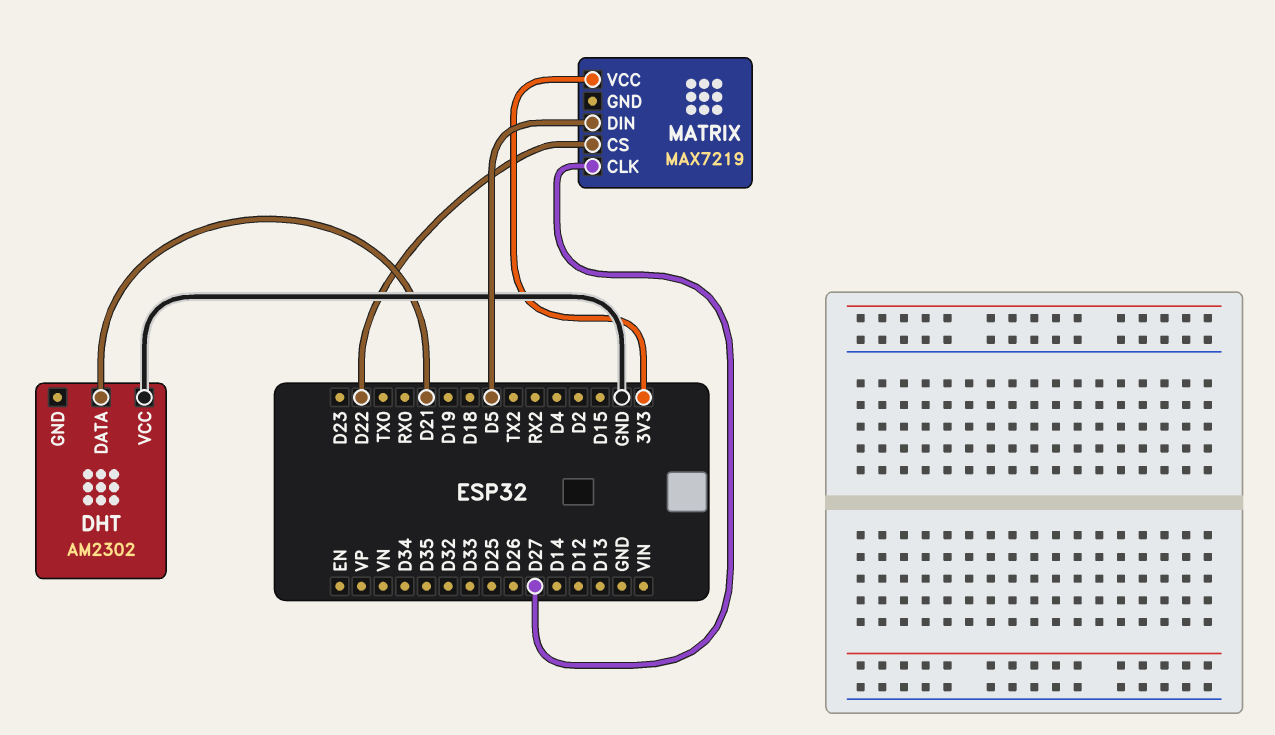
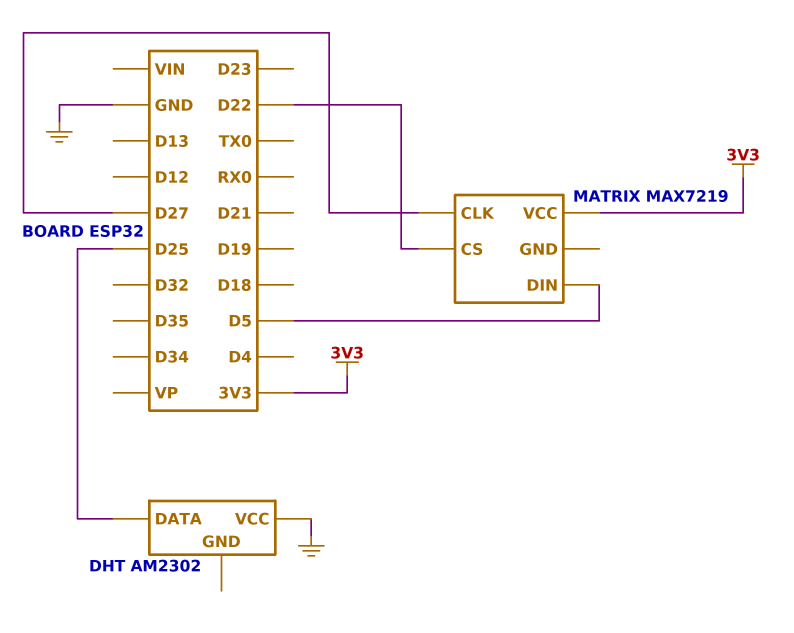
DHT pin DATA: D21 -> D25

